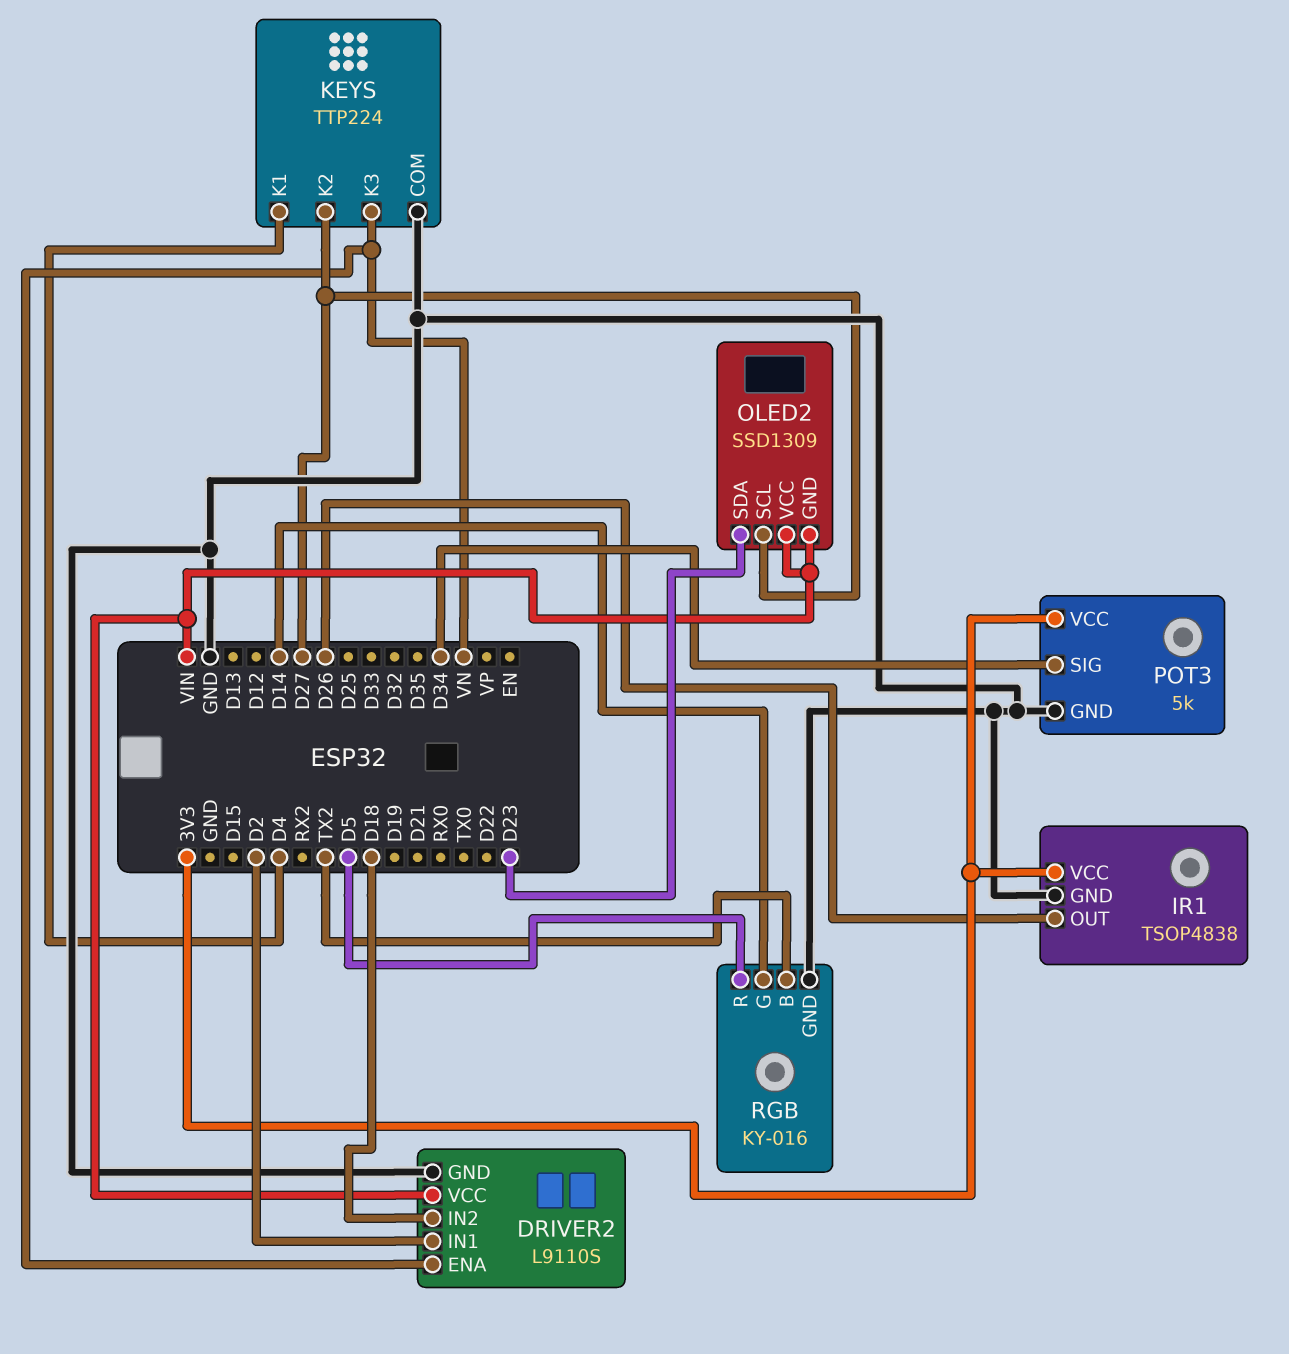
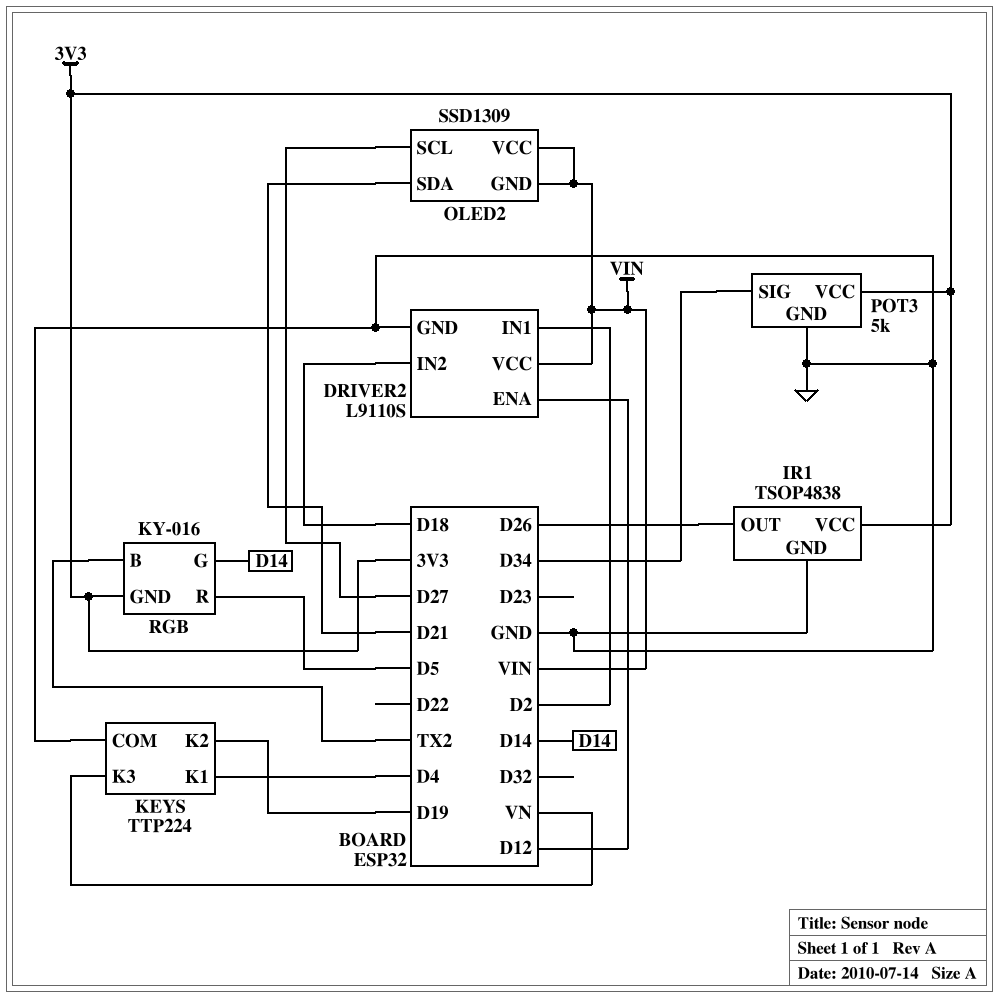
DRIVER2 pin ENA: VN -> D12
KEYS pin K2: D27 -> D19
OLED2 pin SDA: D23 -> D21
RGB pin GND: GND -> 3V3

